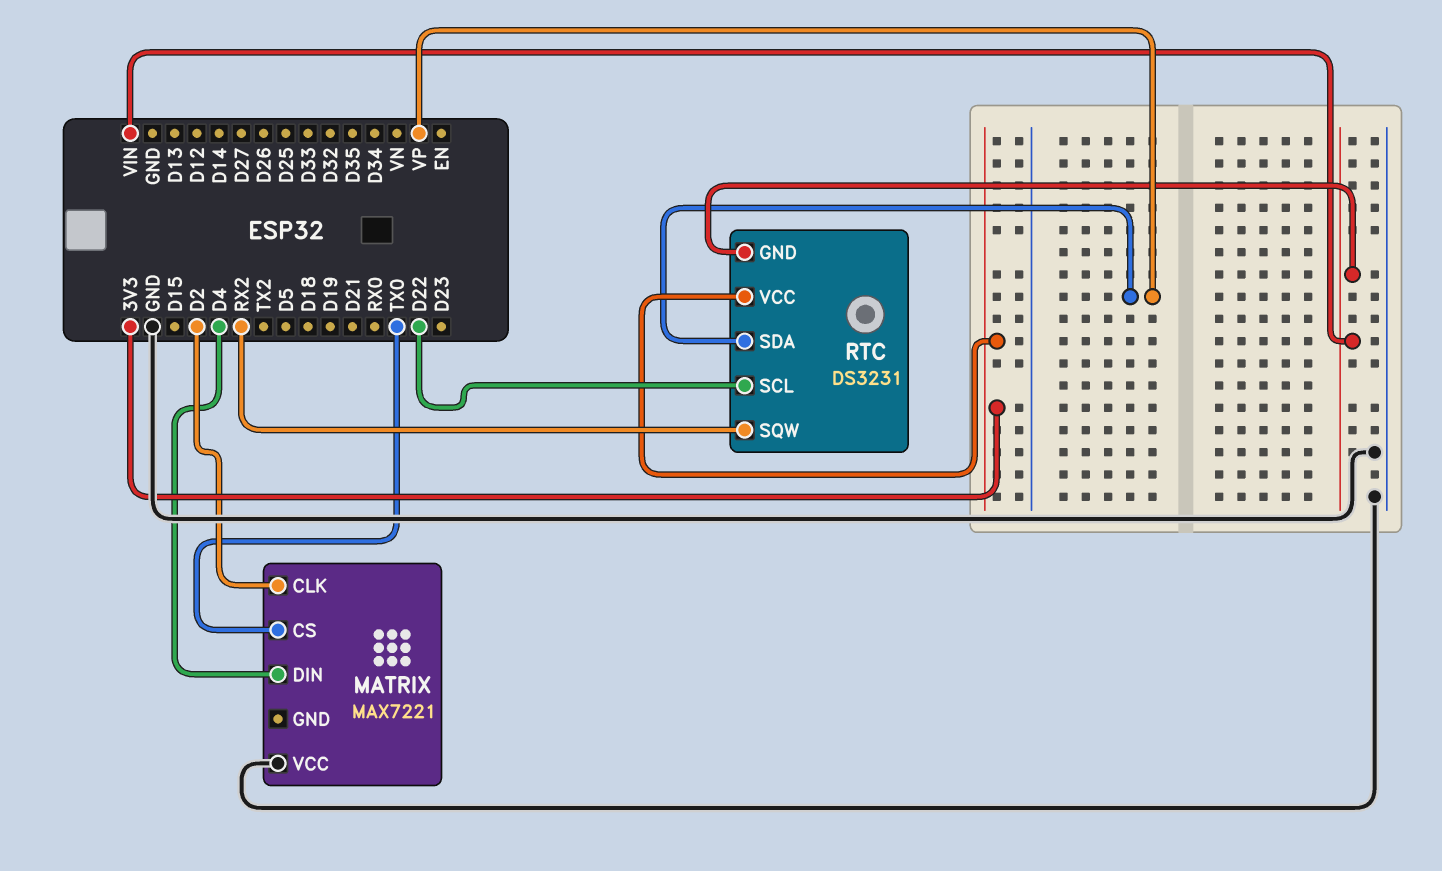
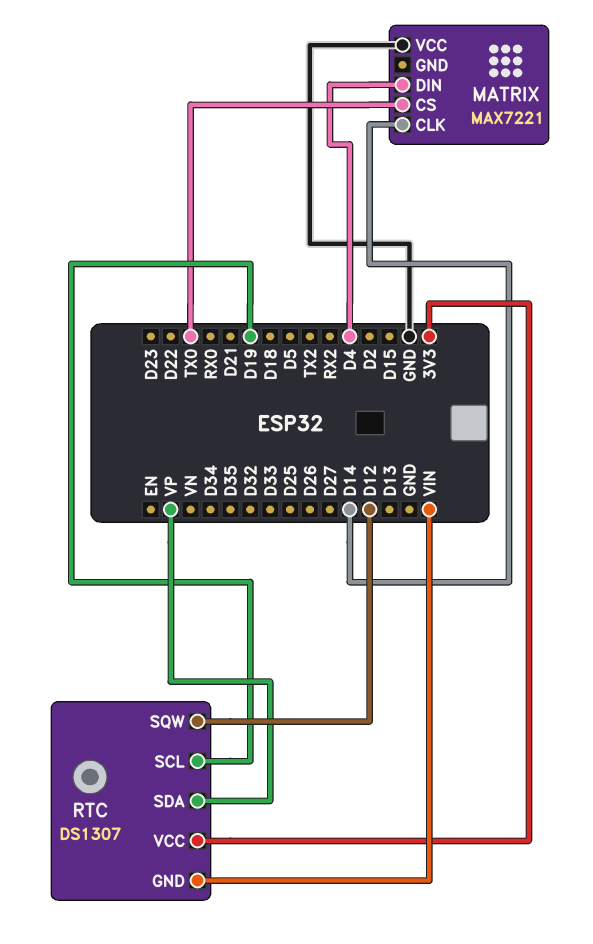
MATRIX pin CLK: D2 -> D14
RTC: DS3231 -> DS1307
RTC pin SCL: D22 -> D19
RTC pin SQW: RX2 -> D12

